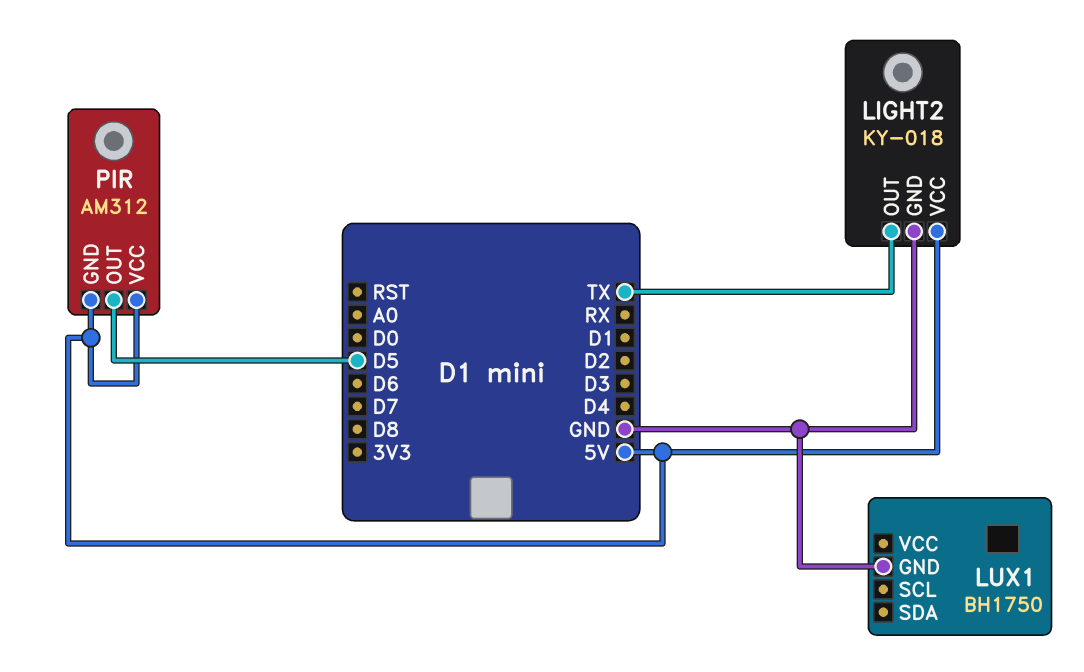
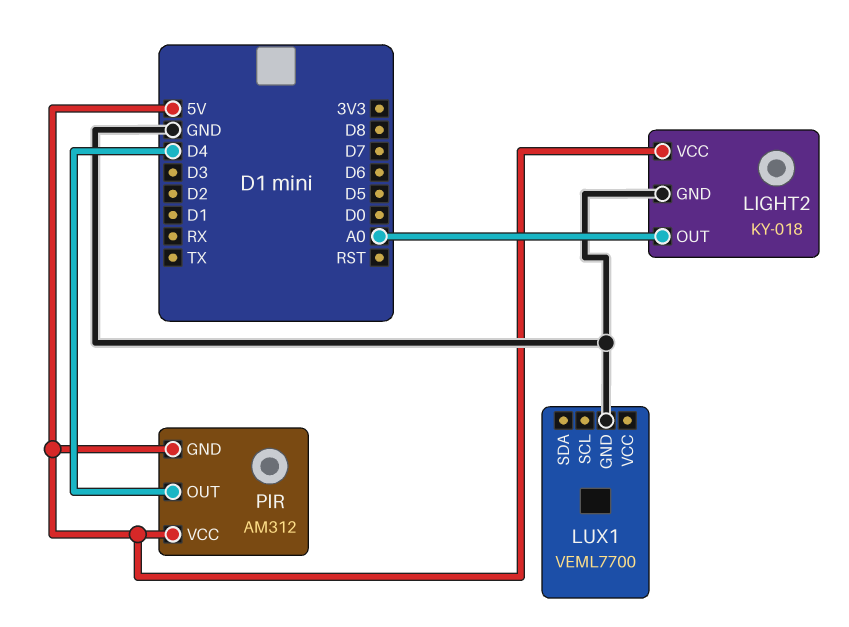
LIGHT2 pin OUT: TX -> A0
LUX1: BH1750 -> VEML7700
PIR pin OUT: D5 -> D4

